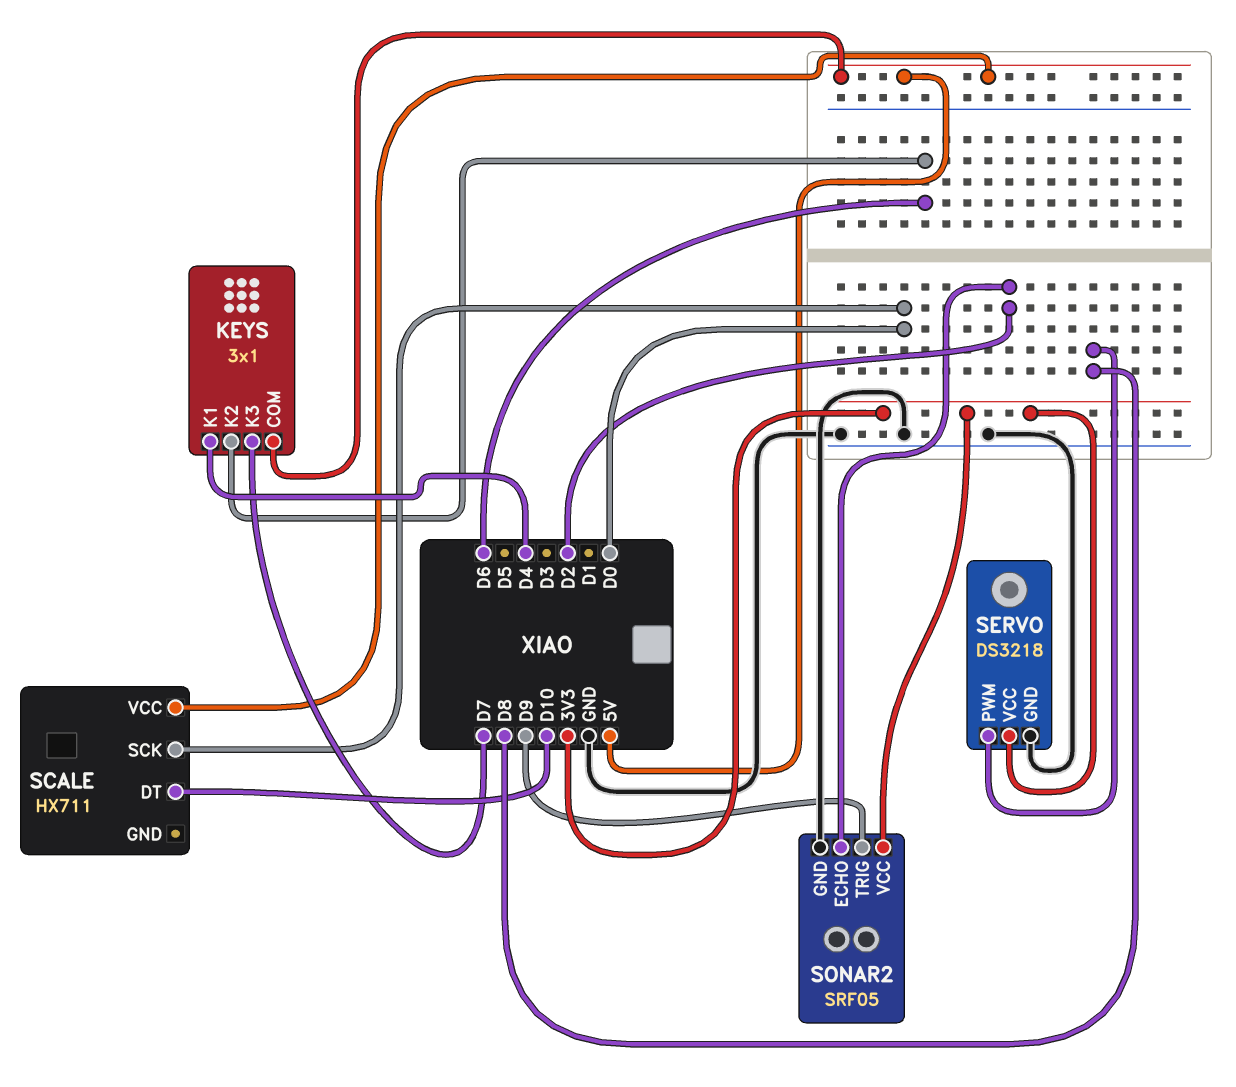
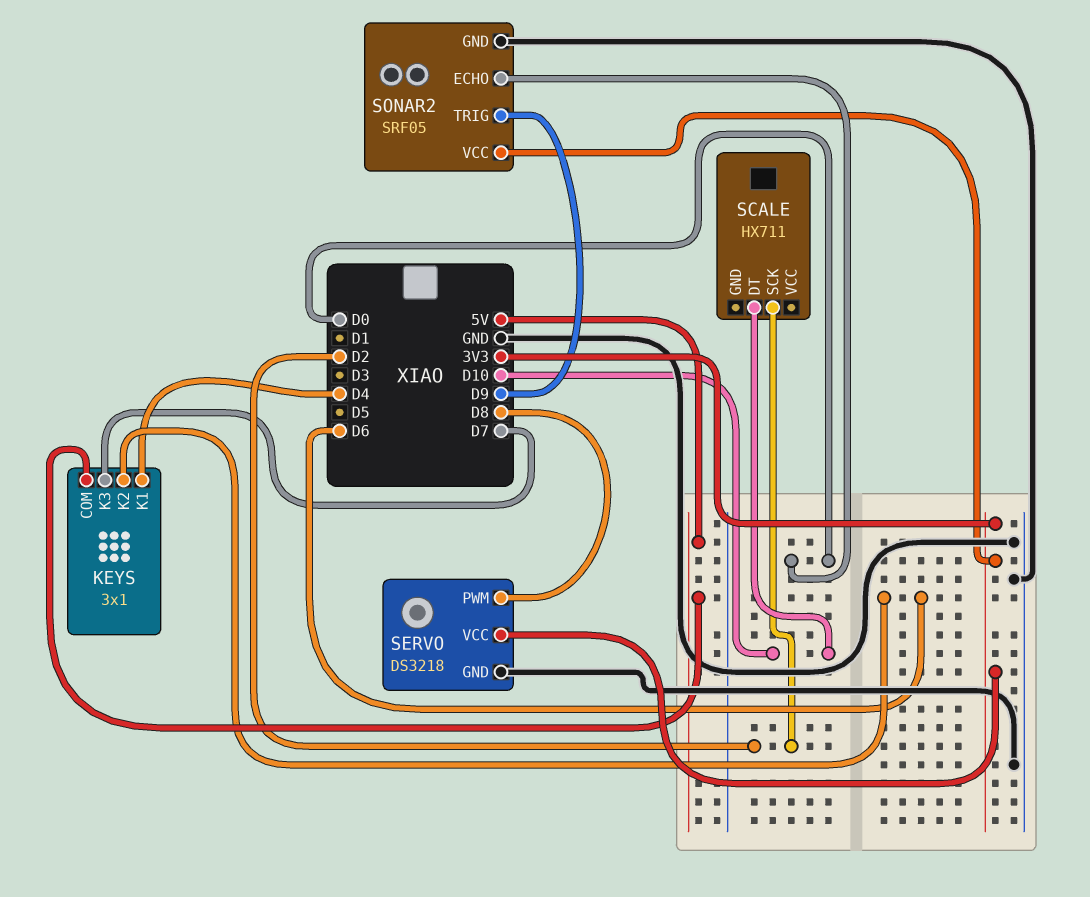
SCALE pin SCK: D0 -> D2
SCALE pin VCC: 5V -> none
SONAR2 pin ECHO: D2 -> D0

